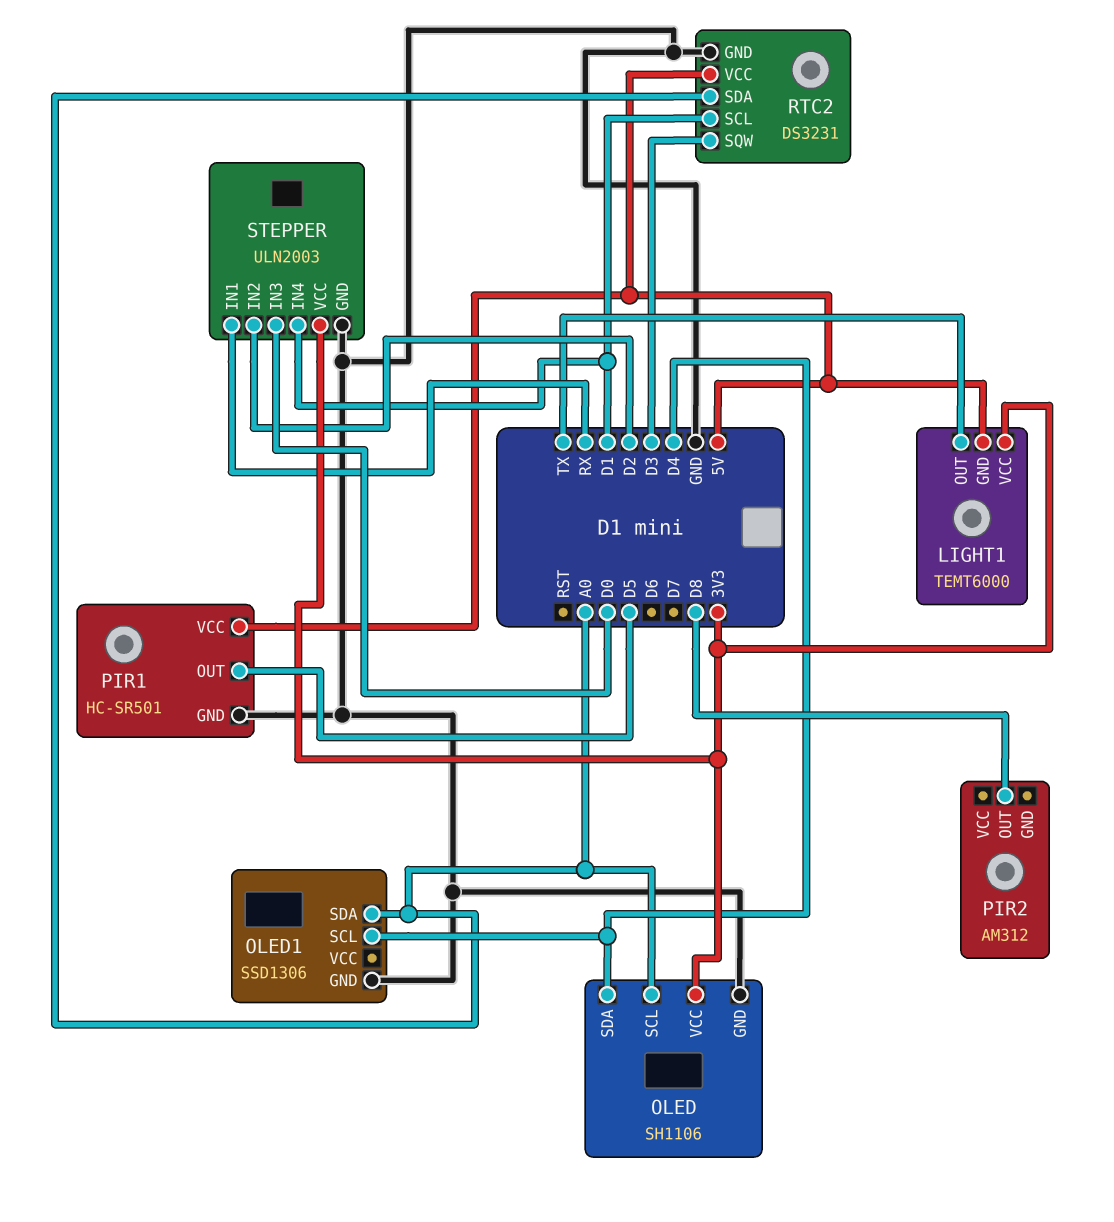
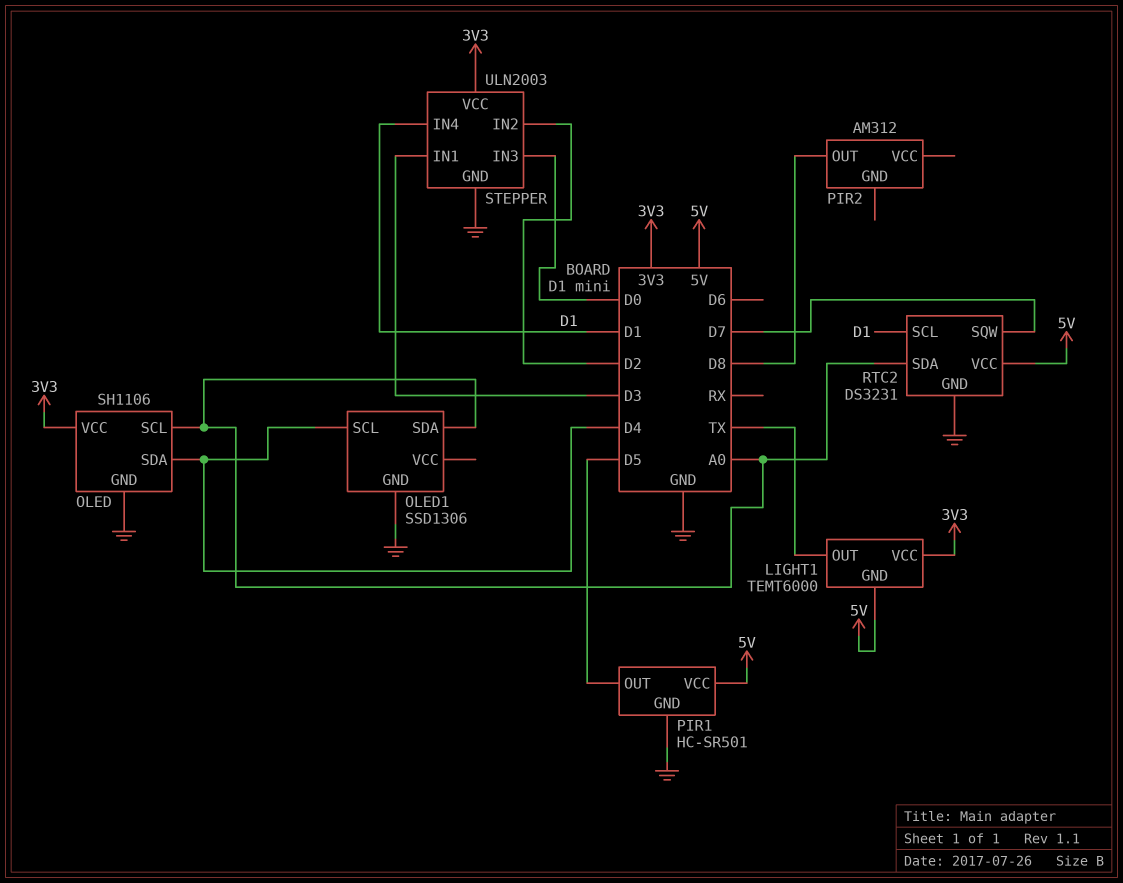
RTC2 pin SQW: D3 -> D7
STEPPER pin IN1: RX -> D3

